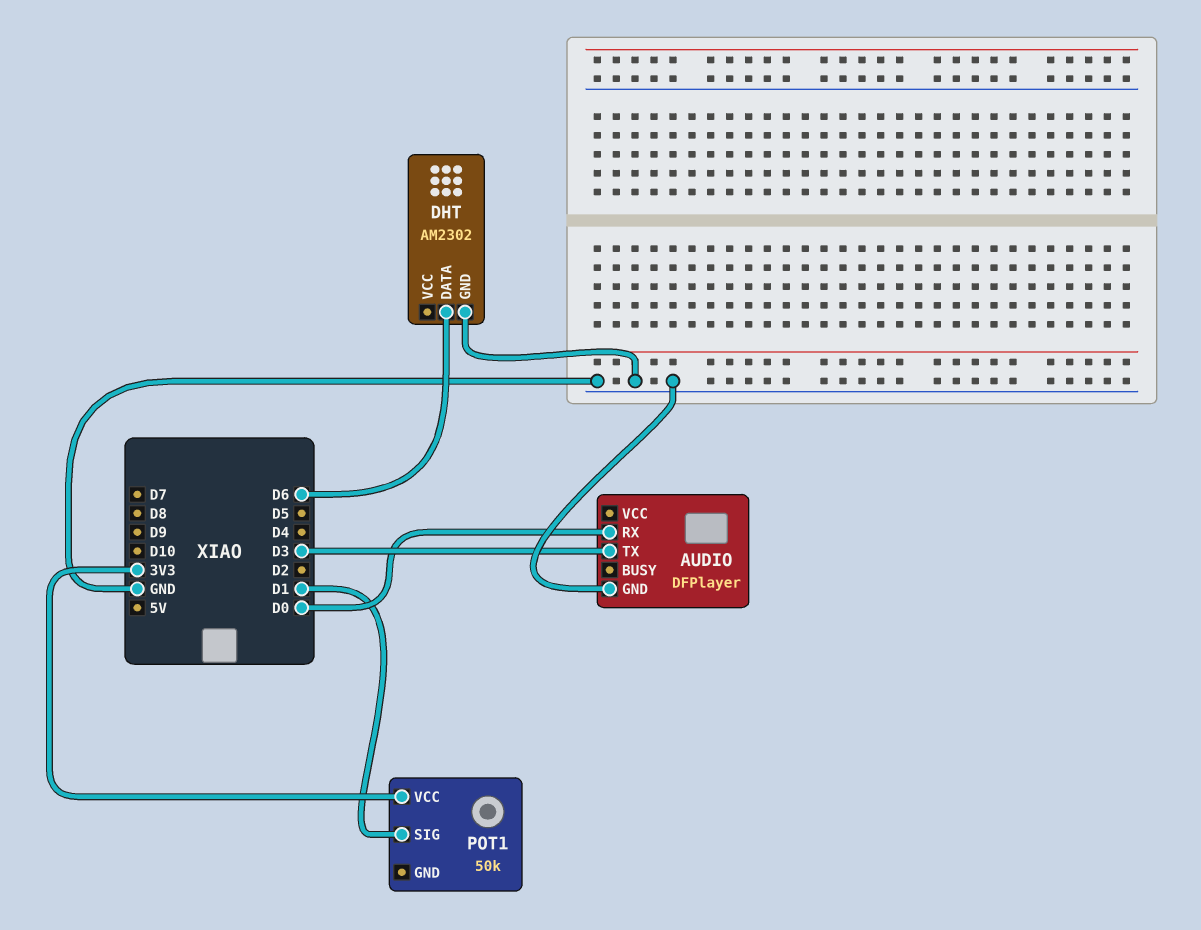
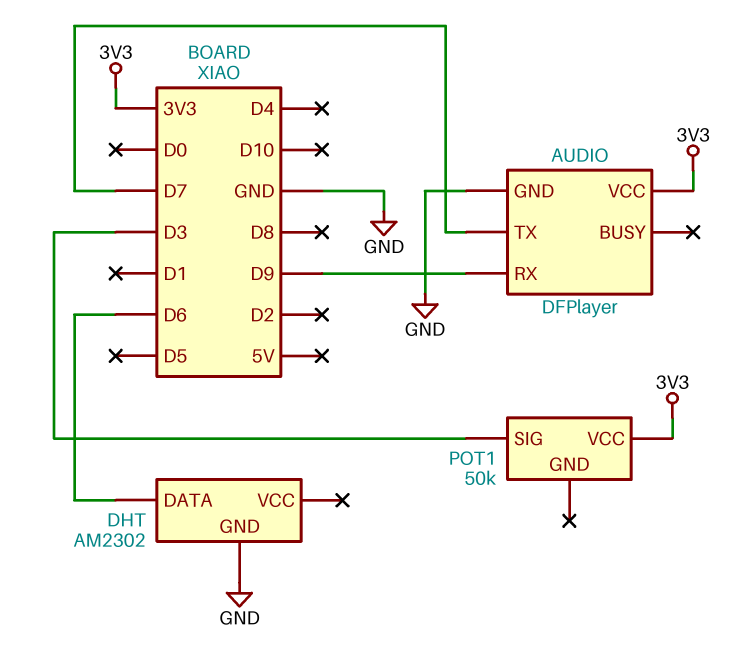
AUDIO pin RX: D0 -> D9
AUDIO pin TX: D3 -> D7
AUDIO pin VCC: none -> 3V3
POT1 pin SIG: D1 -> D3

